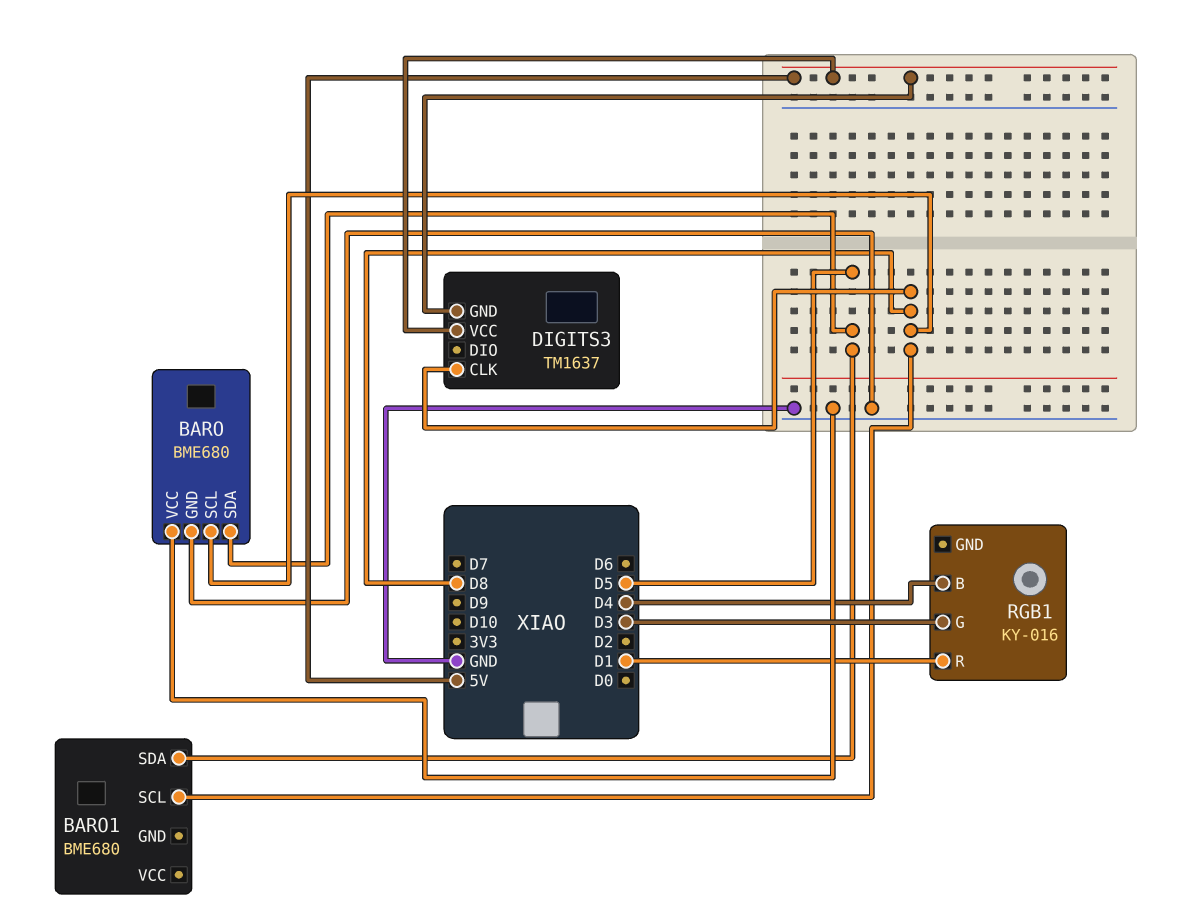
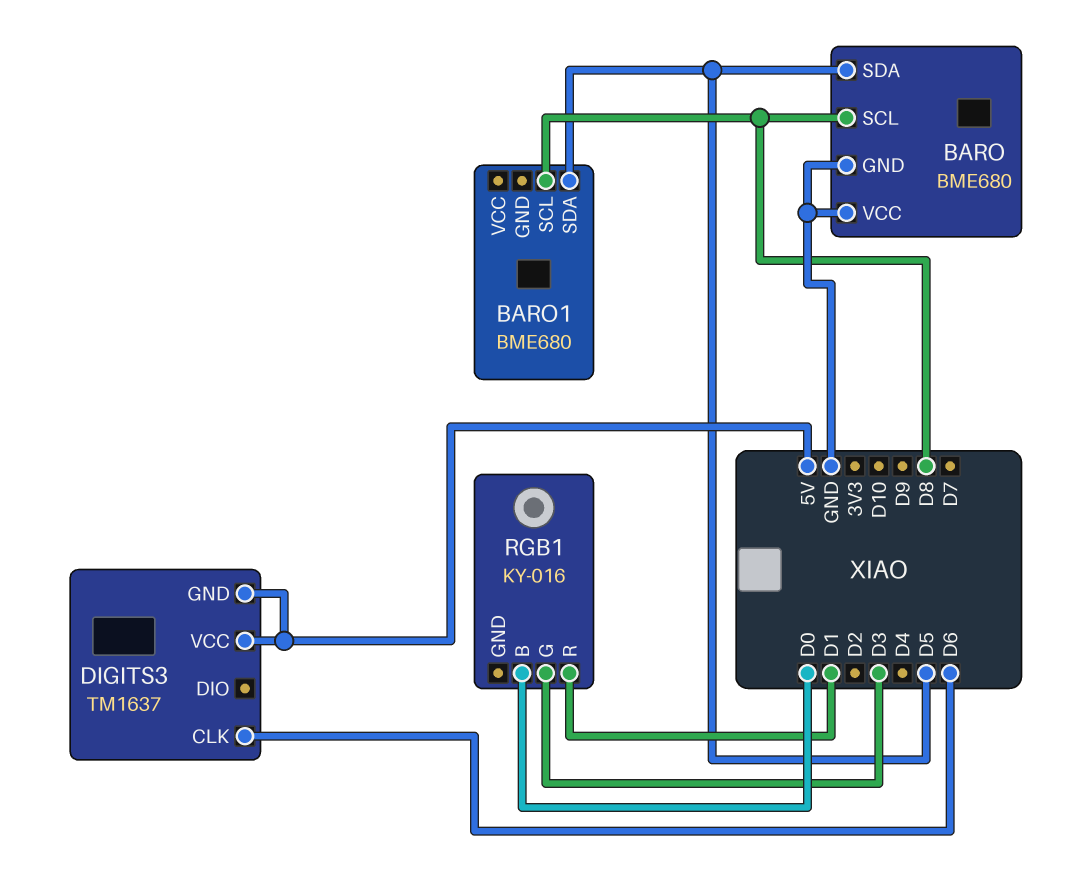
DIGITS3 pin CLK: D8 -> D6
RGB1 pin B: D4 -> D0

